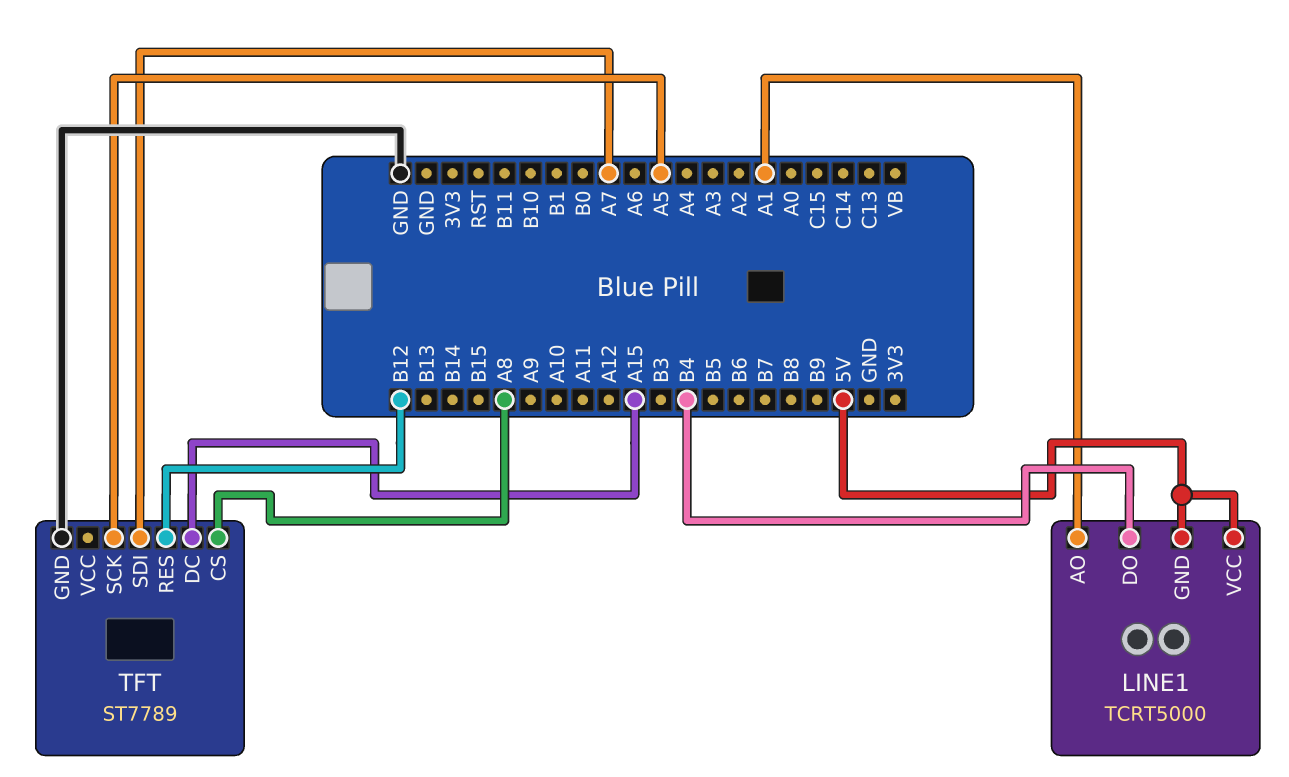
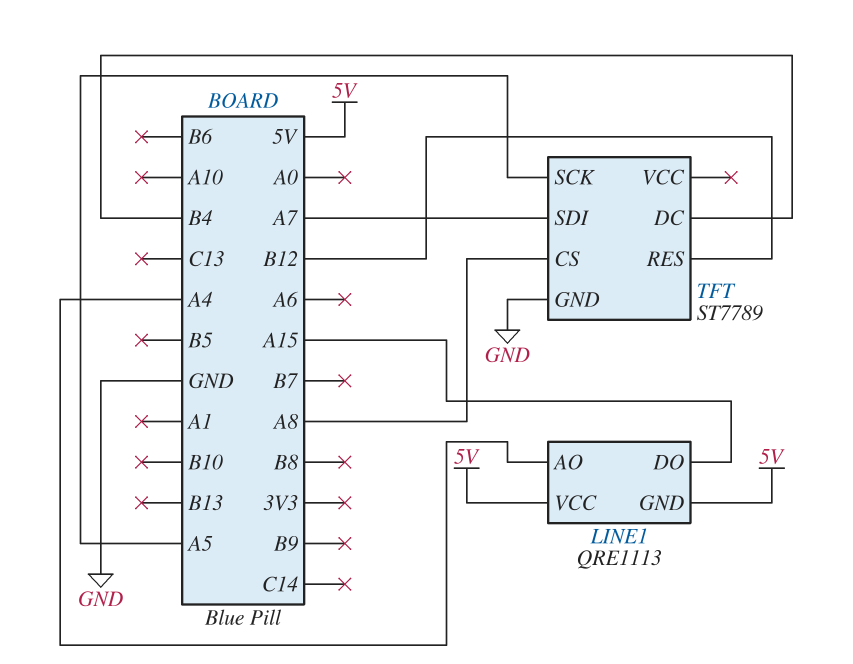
LINE1: TCRT5000 -> QRE1113
LINE1 pin AO: A1 -> A4
LINE1 pin DO: B4 -> A15
TFT pin DC: A15 -> B4

